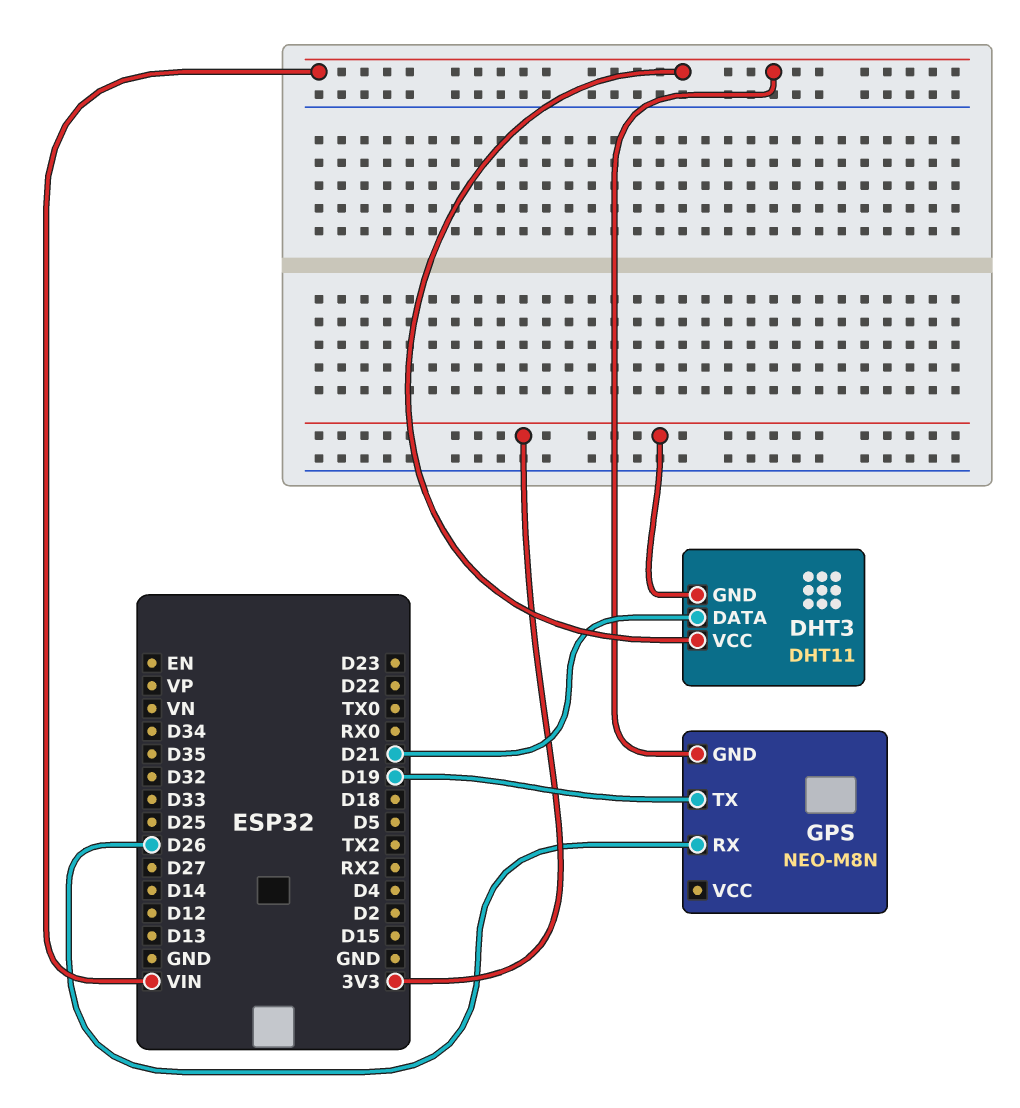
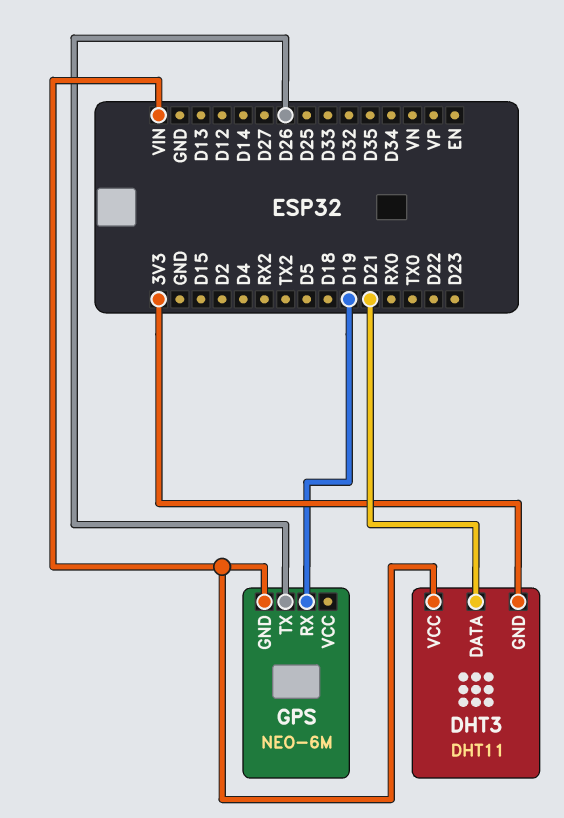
GPS: NEO-M8N -> NEO-6M
GPS pin RX: D26 -> D19
GPS pin TX: D19 -> D26

